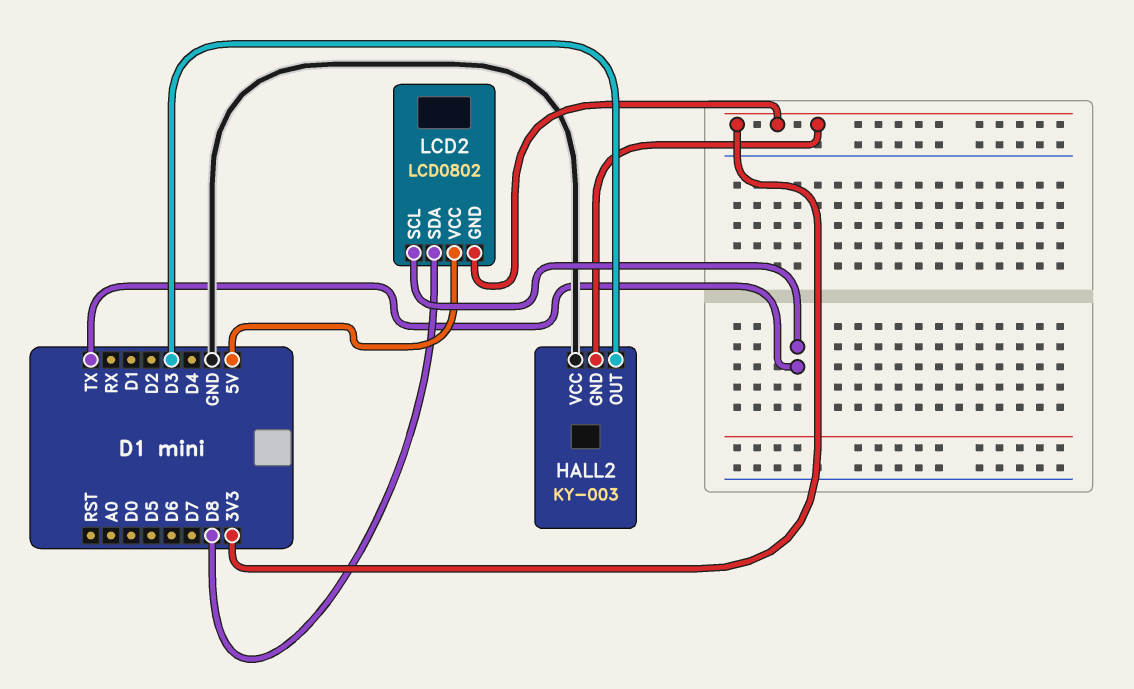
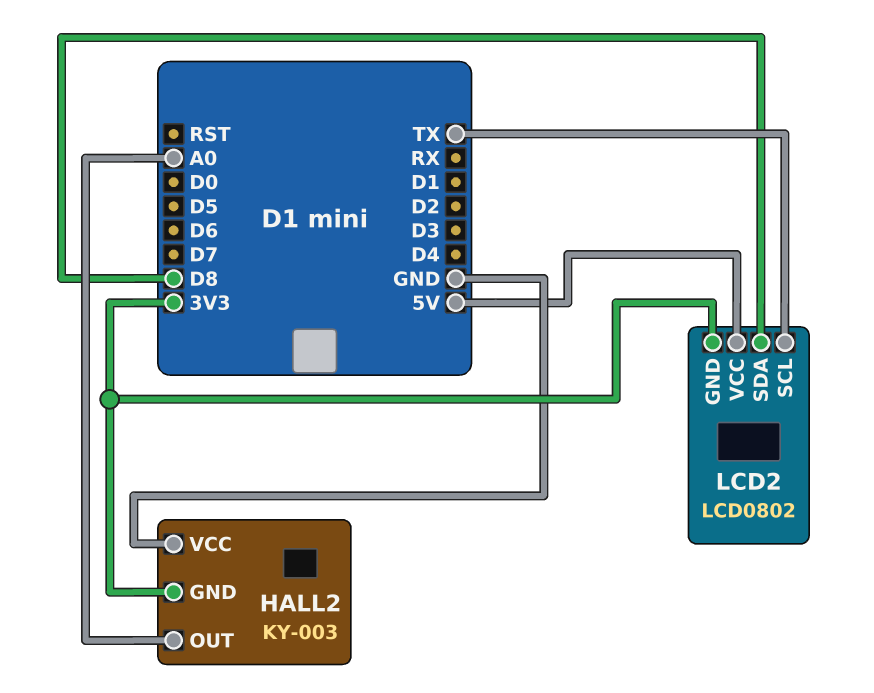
HALL2 pin OUT: D3 -> A0

